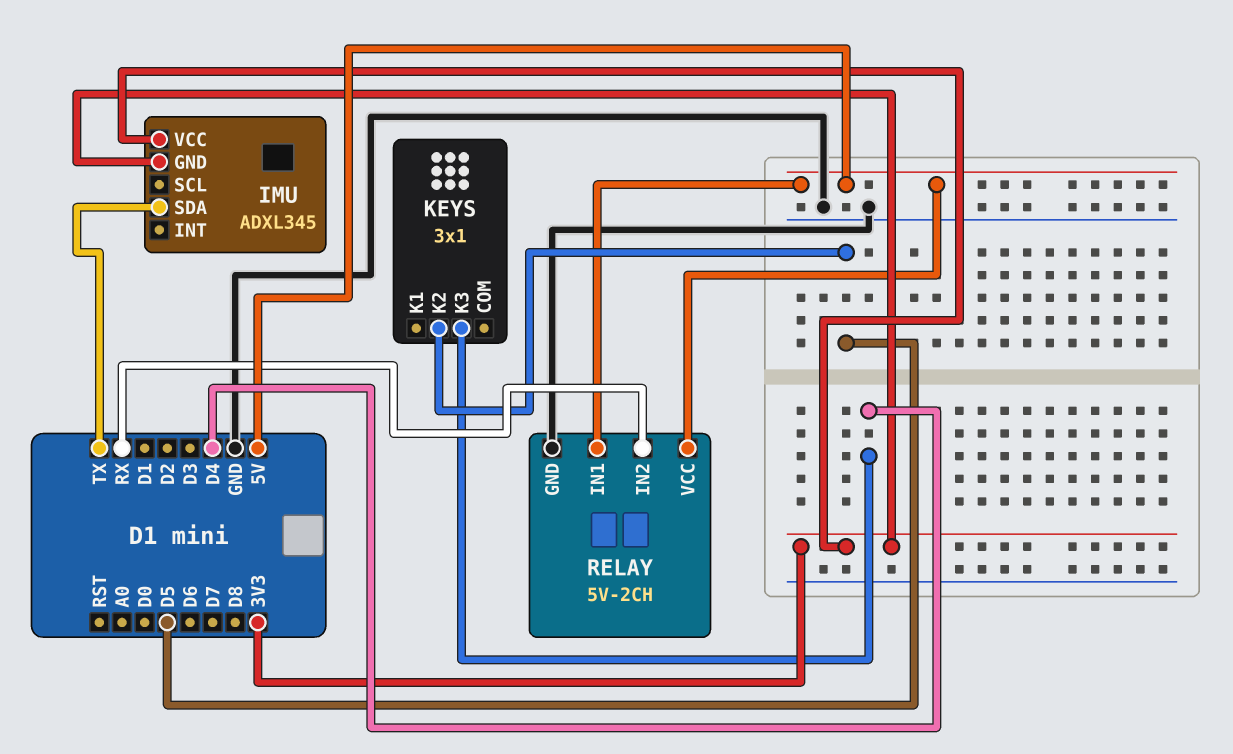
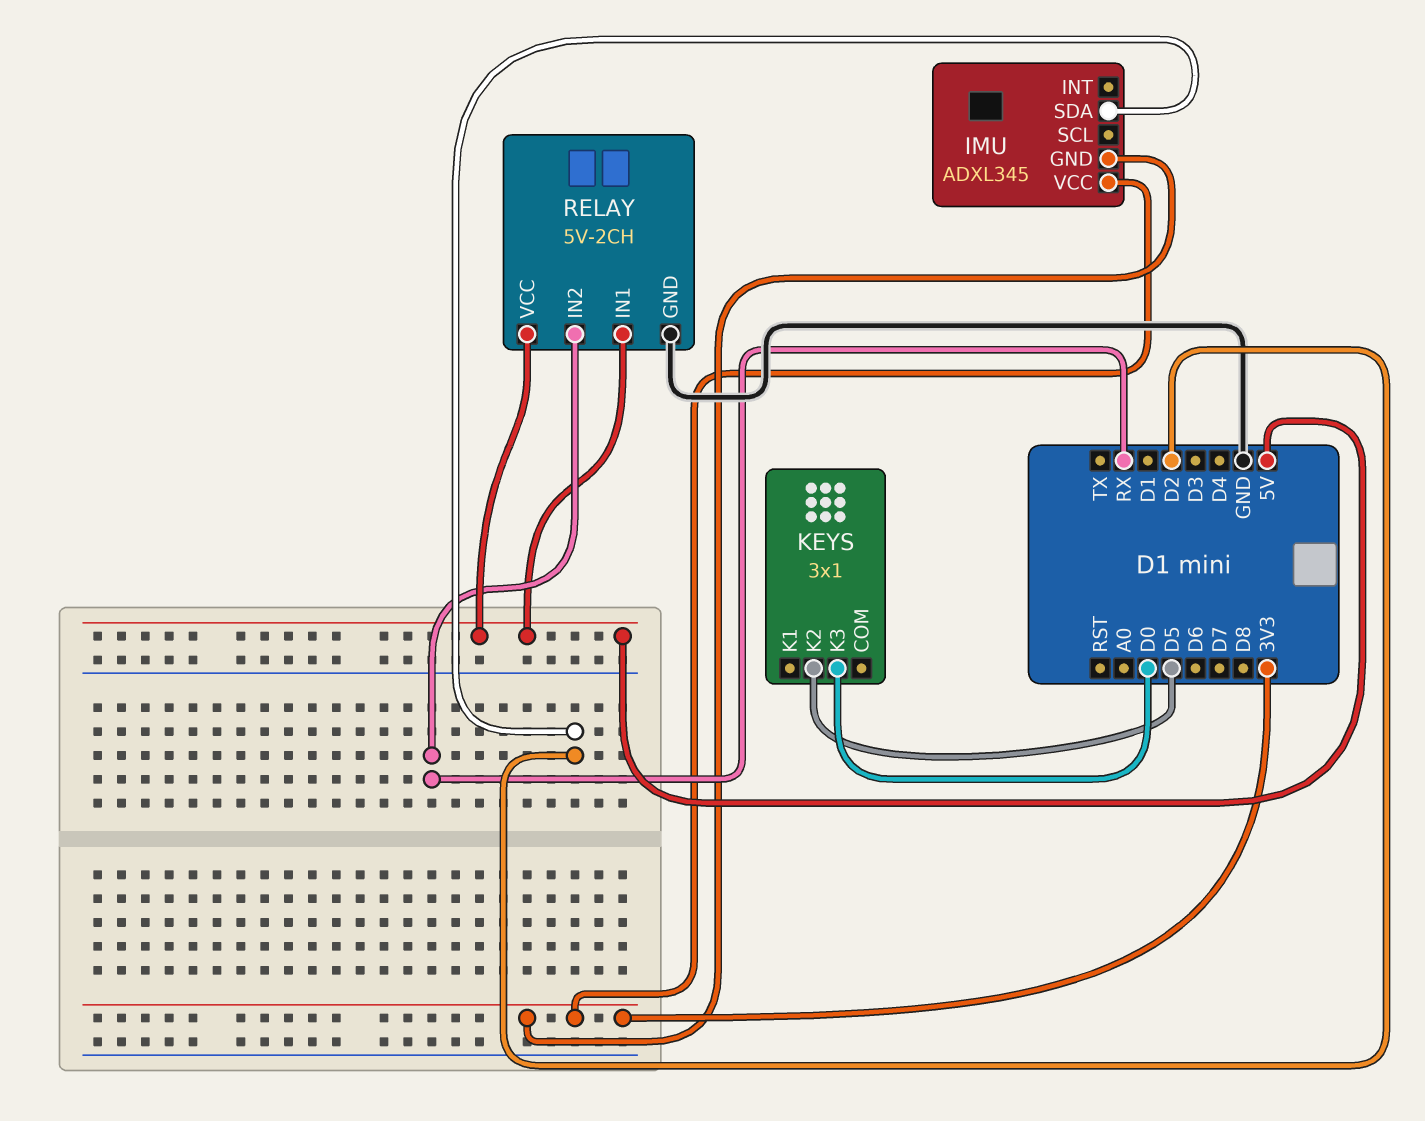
IMU pin SDA: TX -> D2
KEYS pin K3: D4 -> D0

